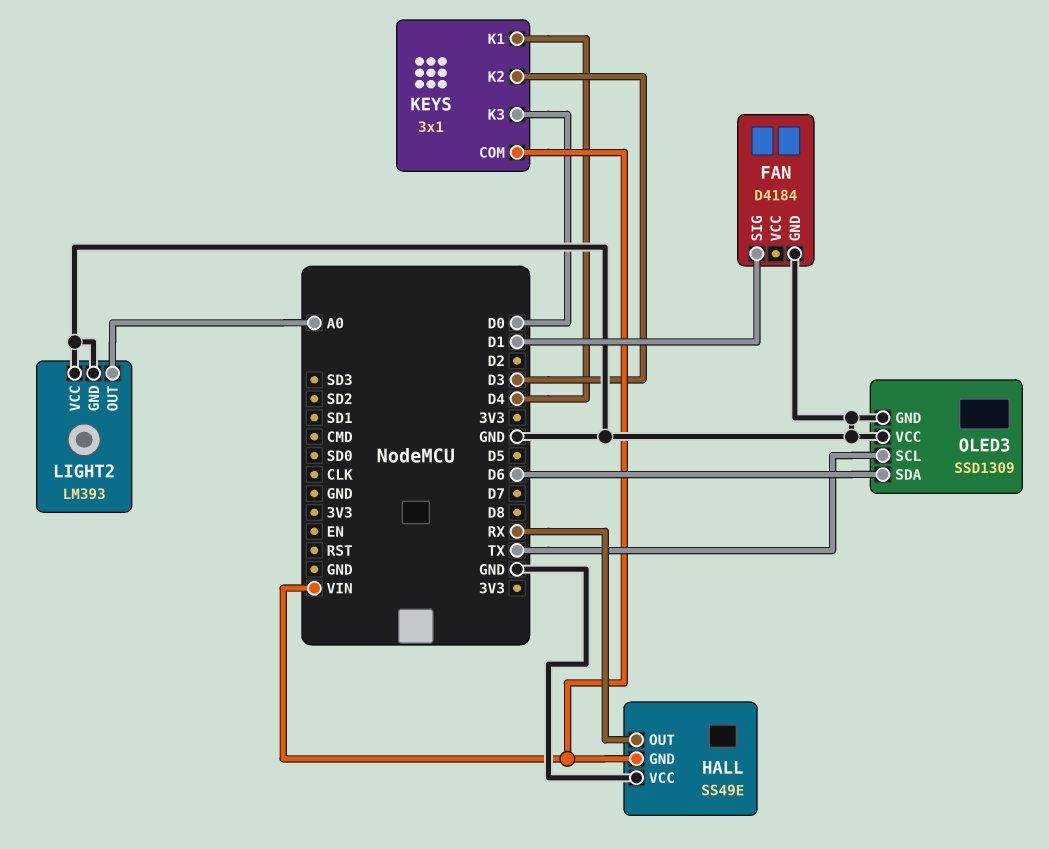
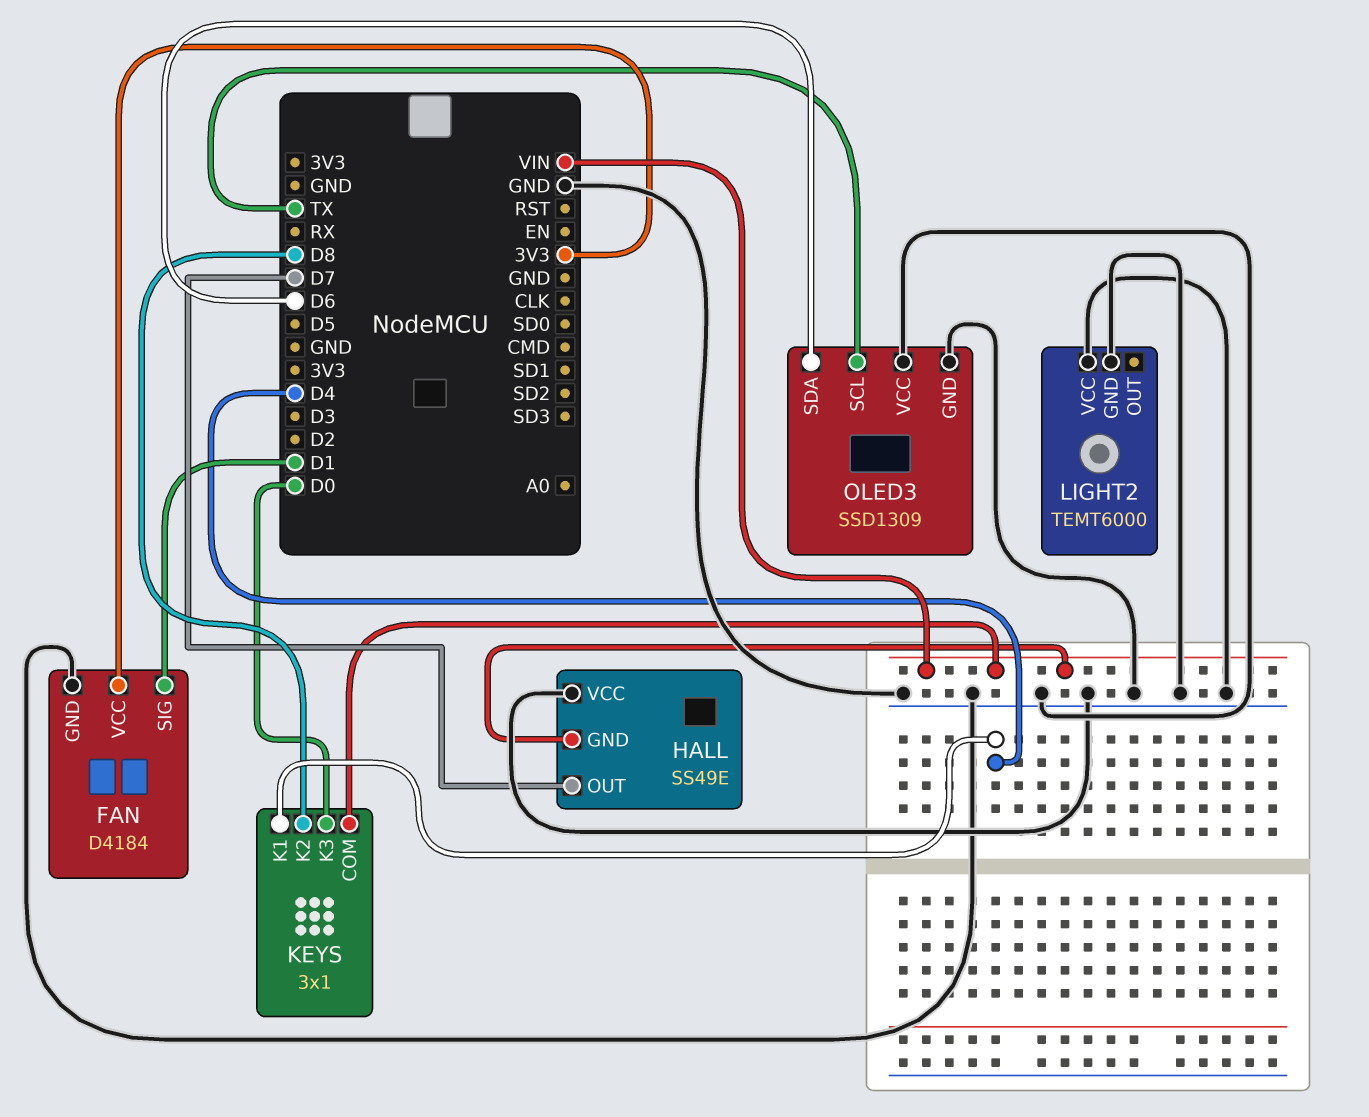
FAN pin VCC: none -> 3V3
HALL pin OUT: RX -> D7
KEYS pin K2: D3 -> D8
LIGHT2: LM393 -> TEMT6000
LIGHT2 pin OUT: A0 -> none

